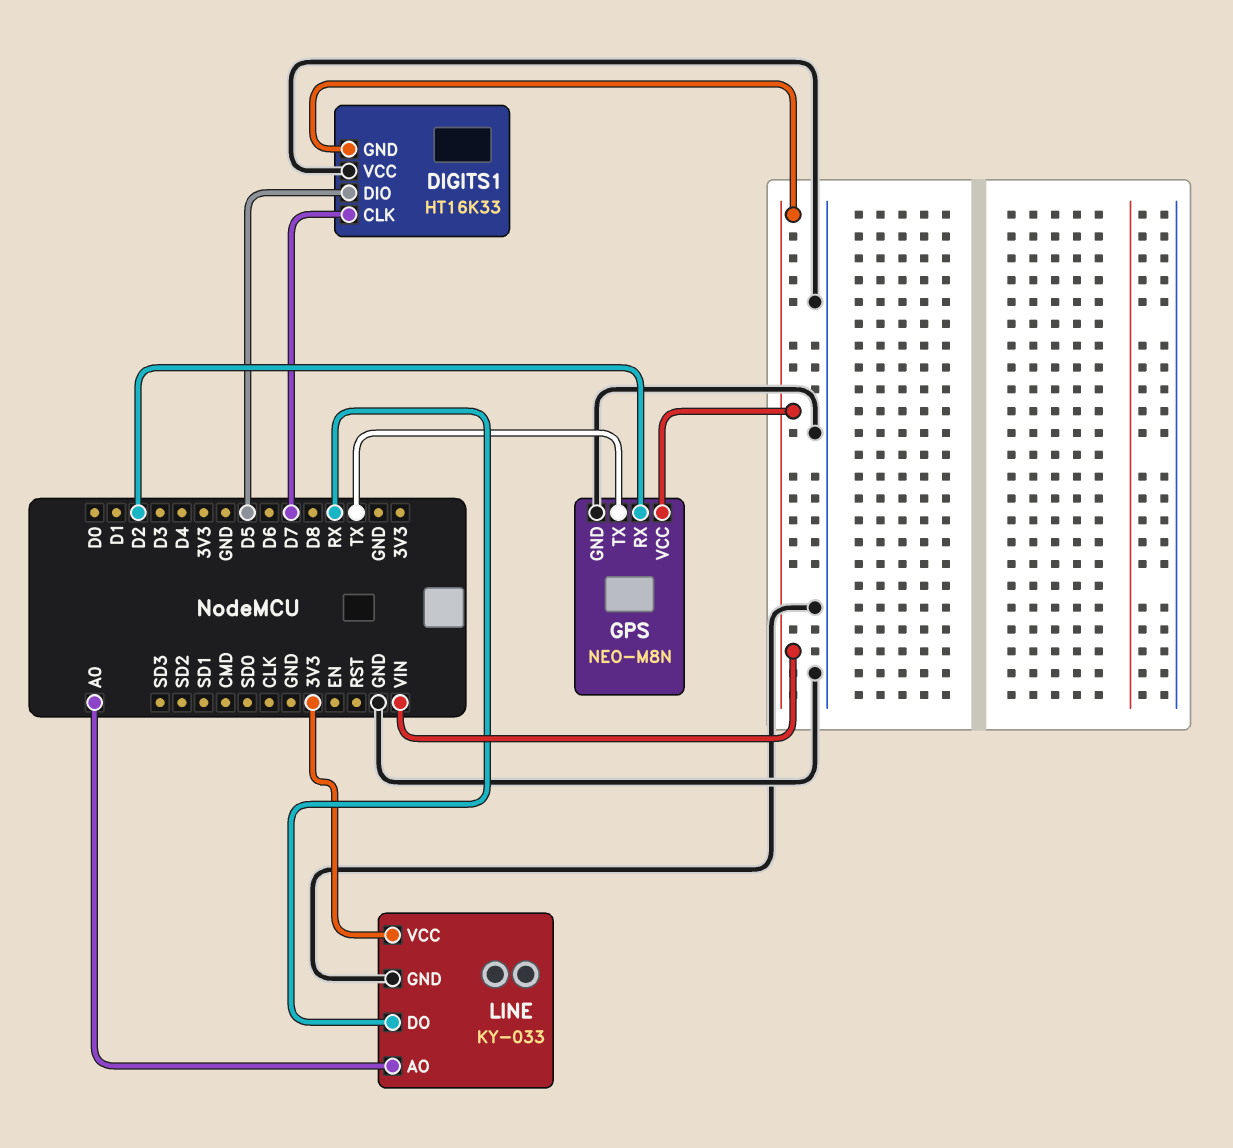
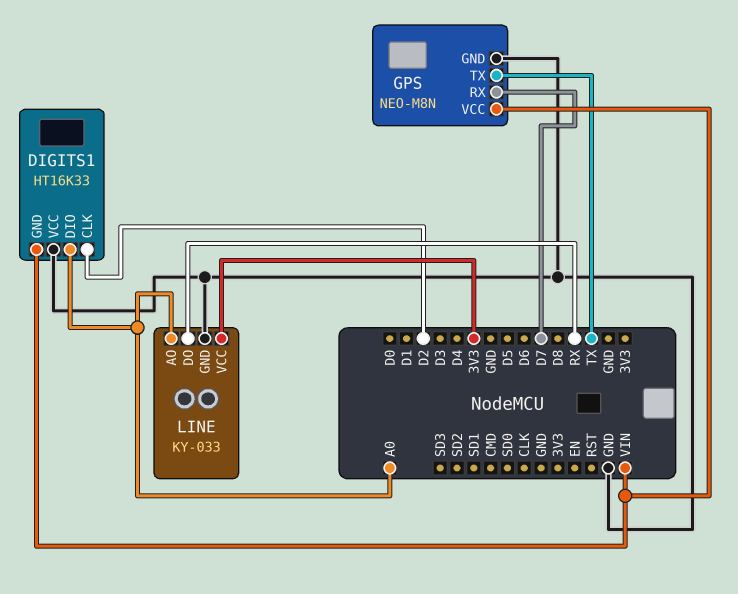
DIGITS1 pin CLK: D7 -> D2
DIGITS1 pin DIO: D5 -> A0
GPS pin RX: D2 -> D7

